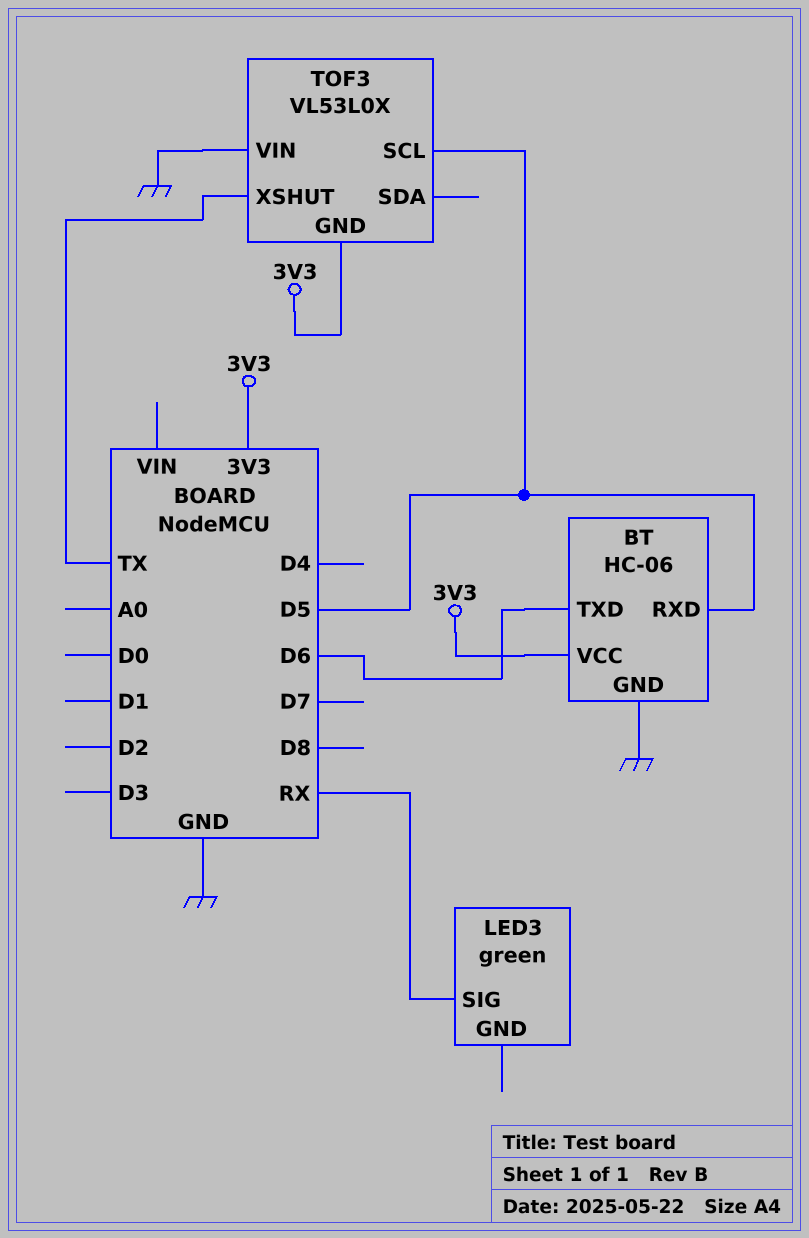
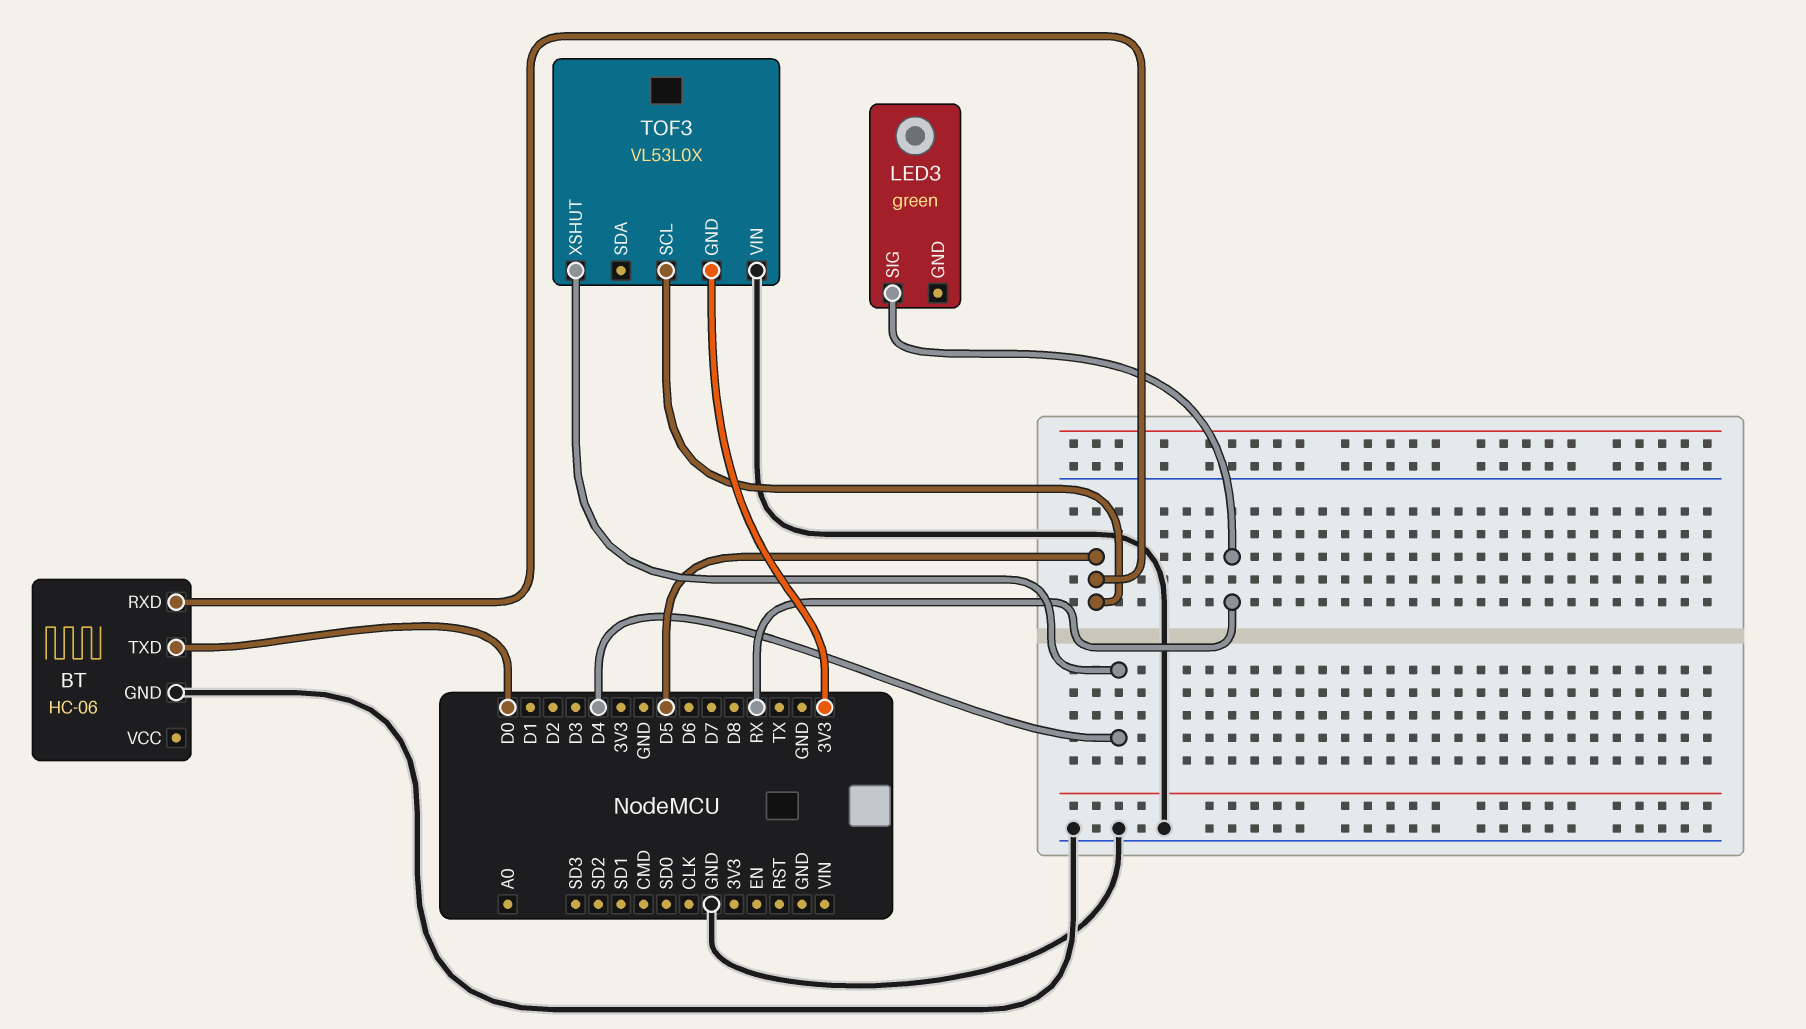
BT pin TXD: D6 -> D0
BT pin VCC: 3V3 -> none
TOF3 pin XSHUT: TX -> D4

